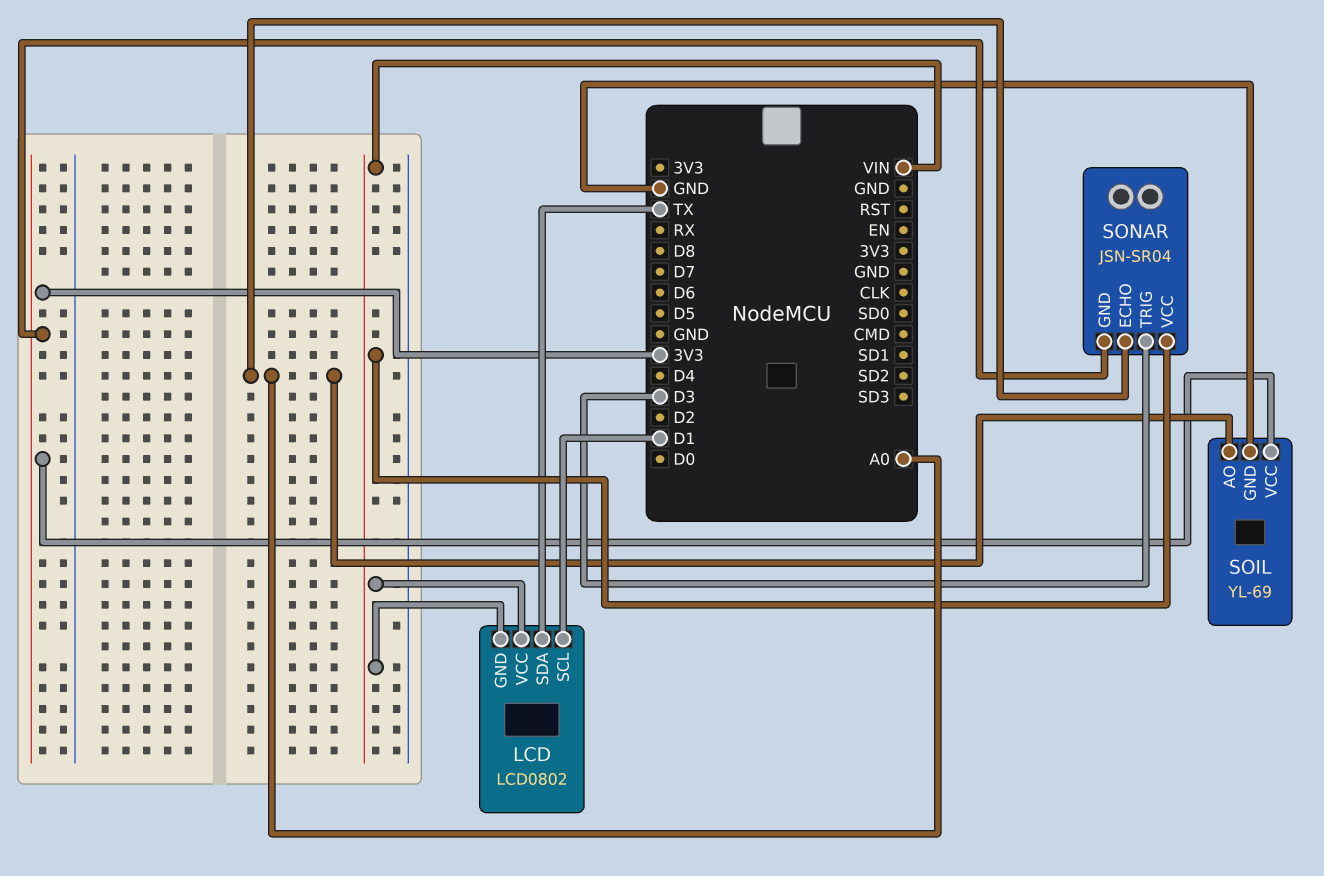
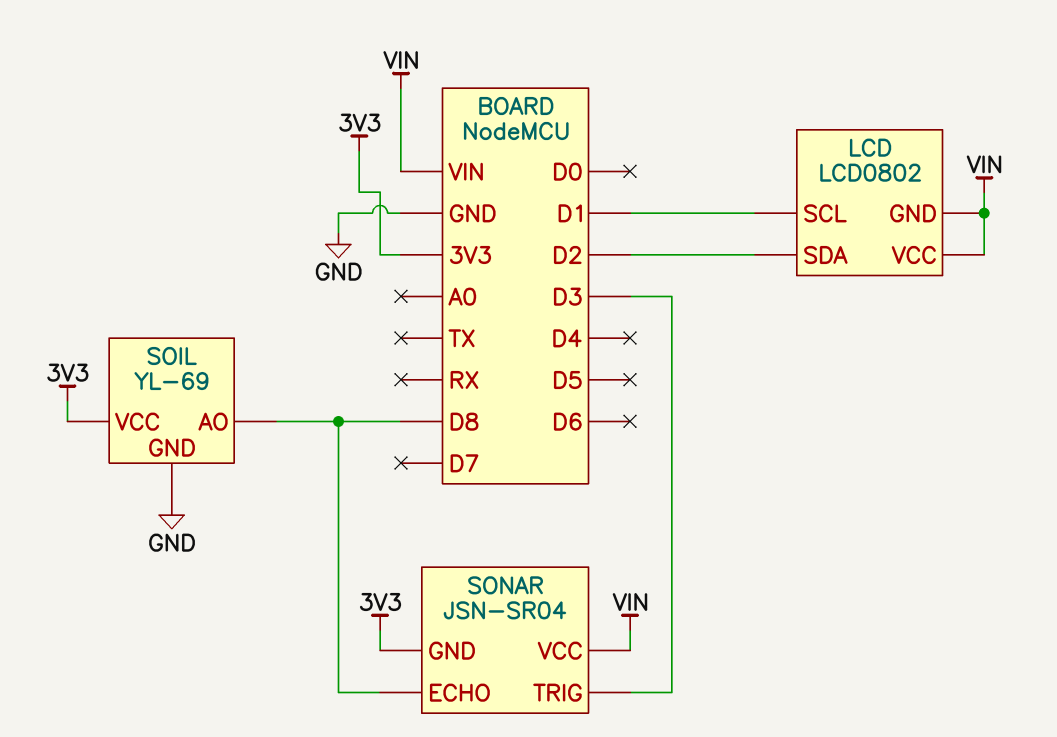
LCD pin SDA: TX -> D2
SOIL pin AO: A0 -> D8
SONAR pin ECHO: A0 -> D8

